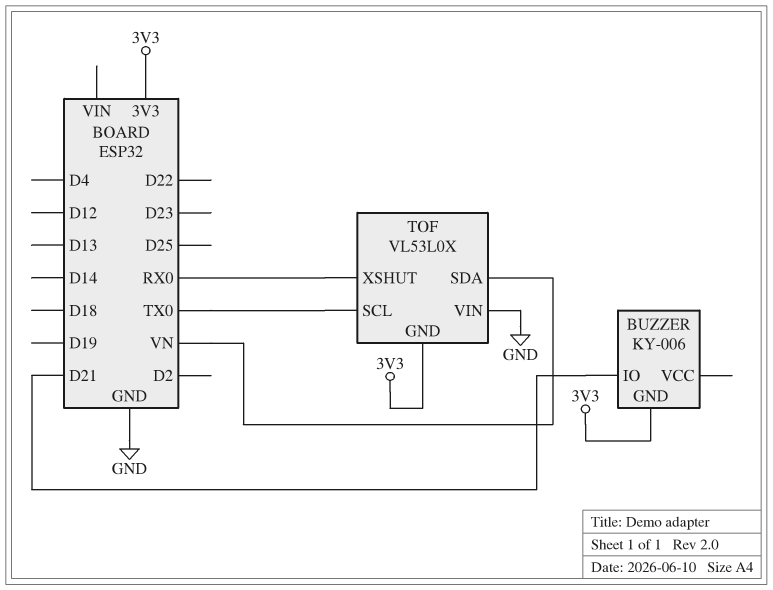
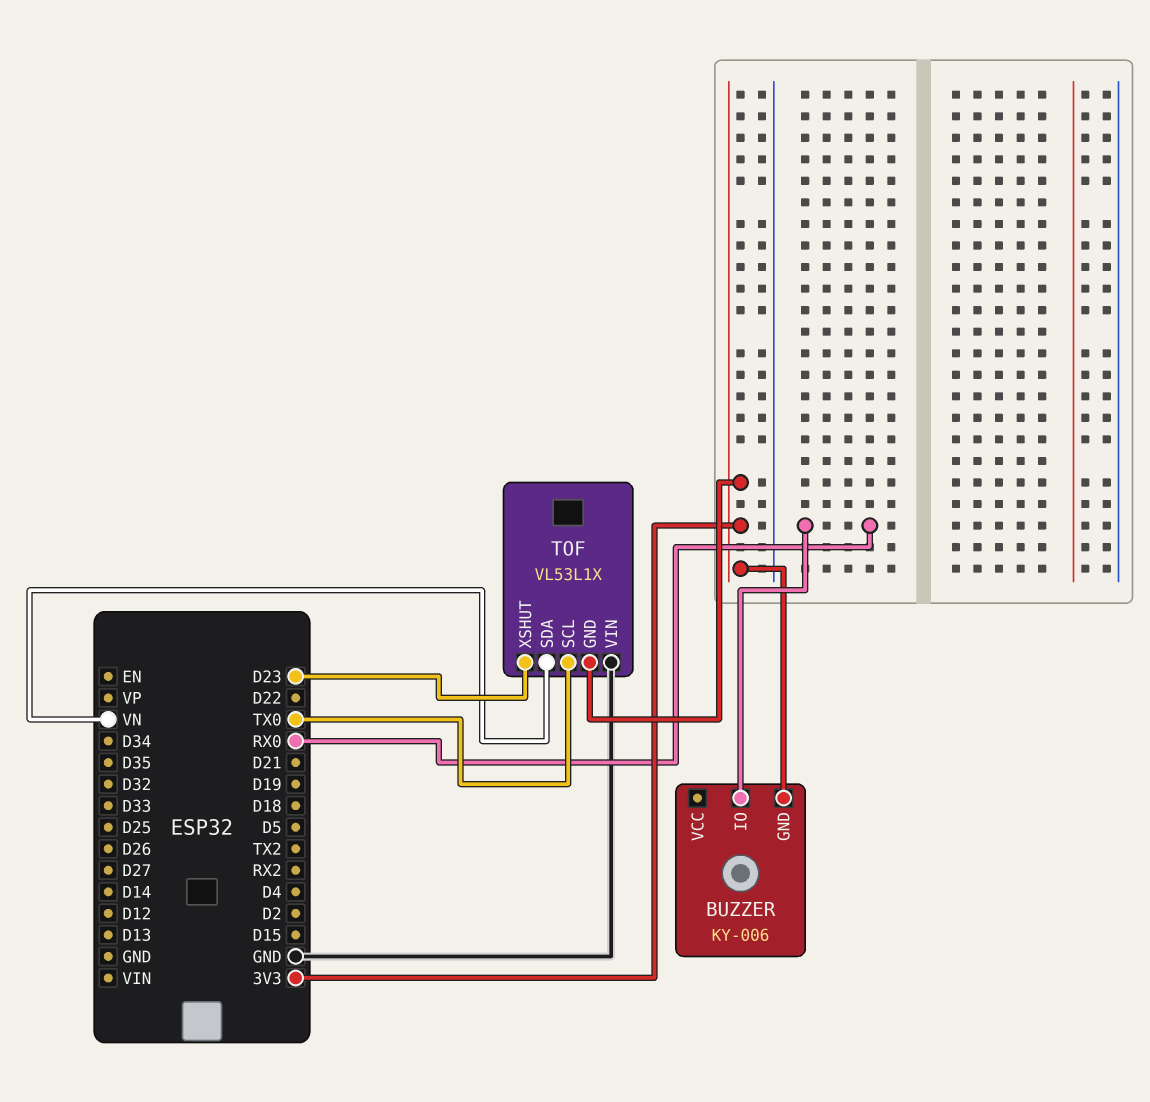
BUZZER pin IO: D21 -> RX0
TOF: VL53L0X -> VL53L1X
TOF pin XSHUT: RX0 -> D23

